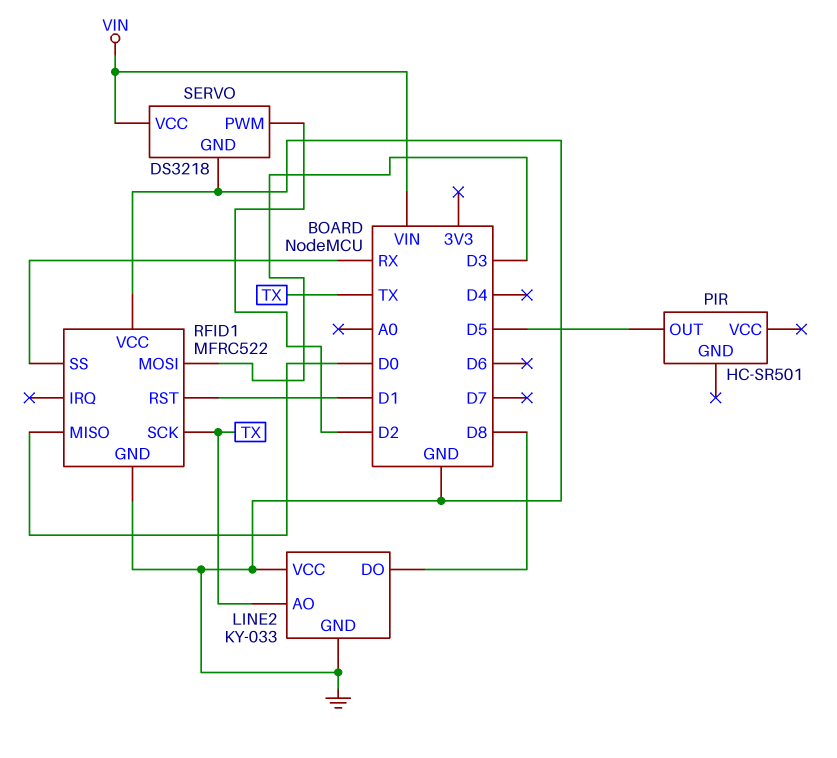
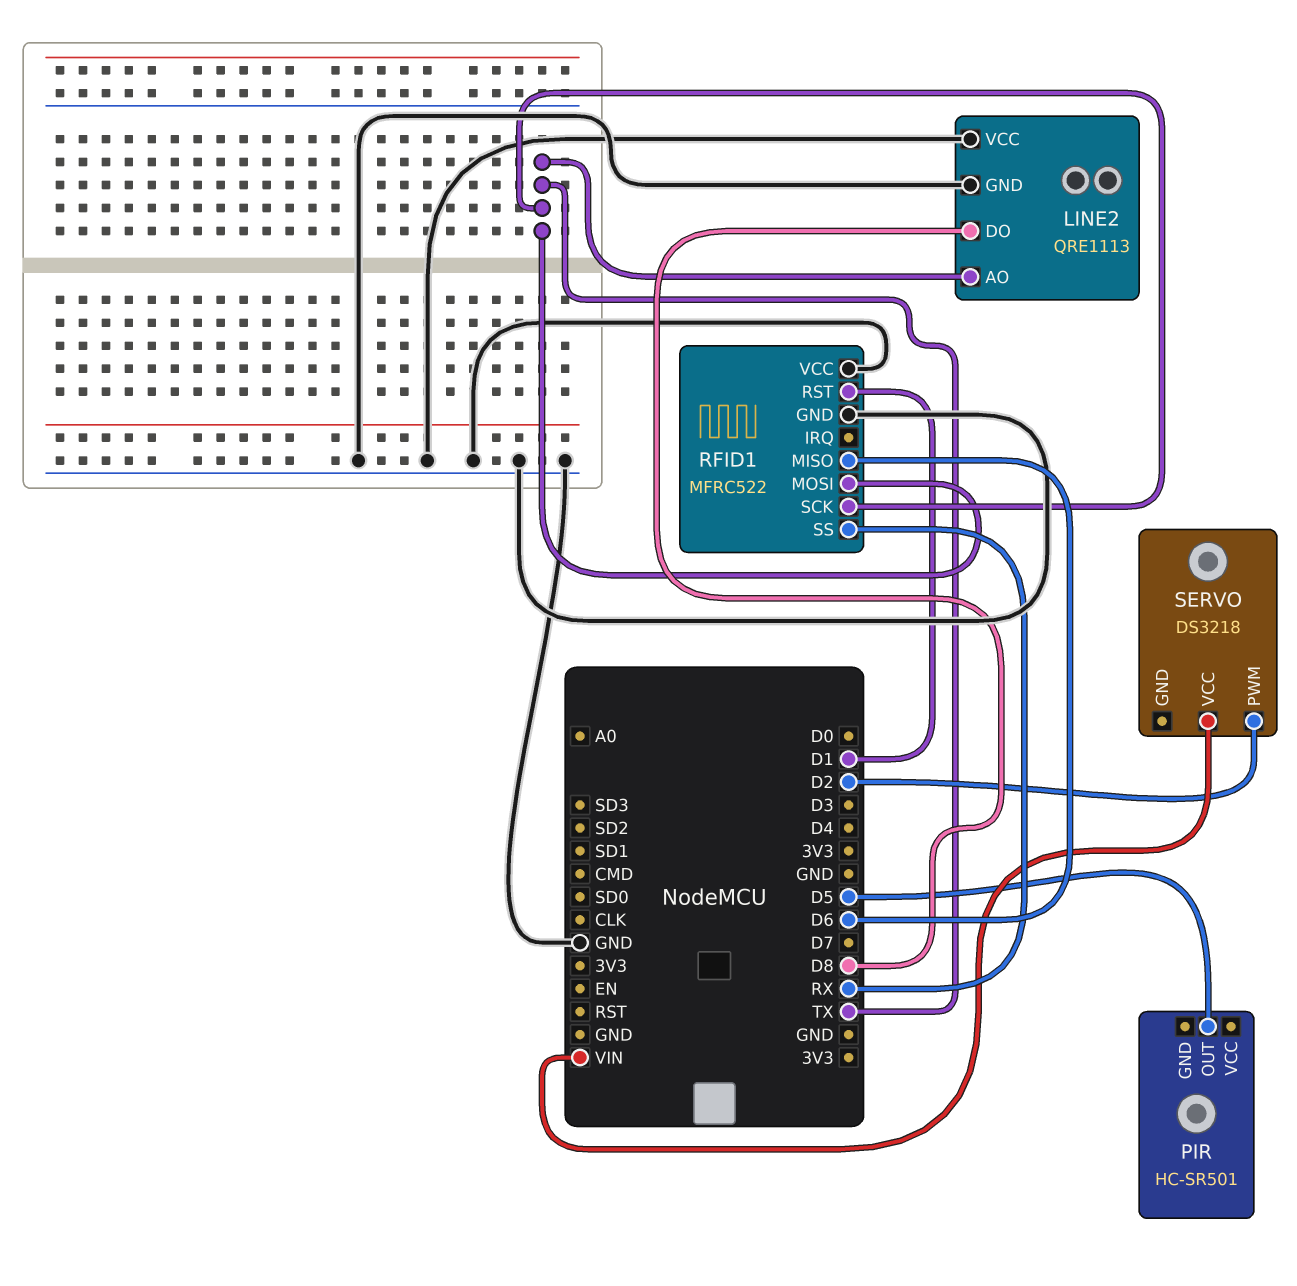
LINE2: KY-033 -> QRE1113
RFID1 pin MISO: D0 -> D6
RFID1 pin MOSI: D3 -> TX
SERVO pin GND: GND -> none

